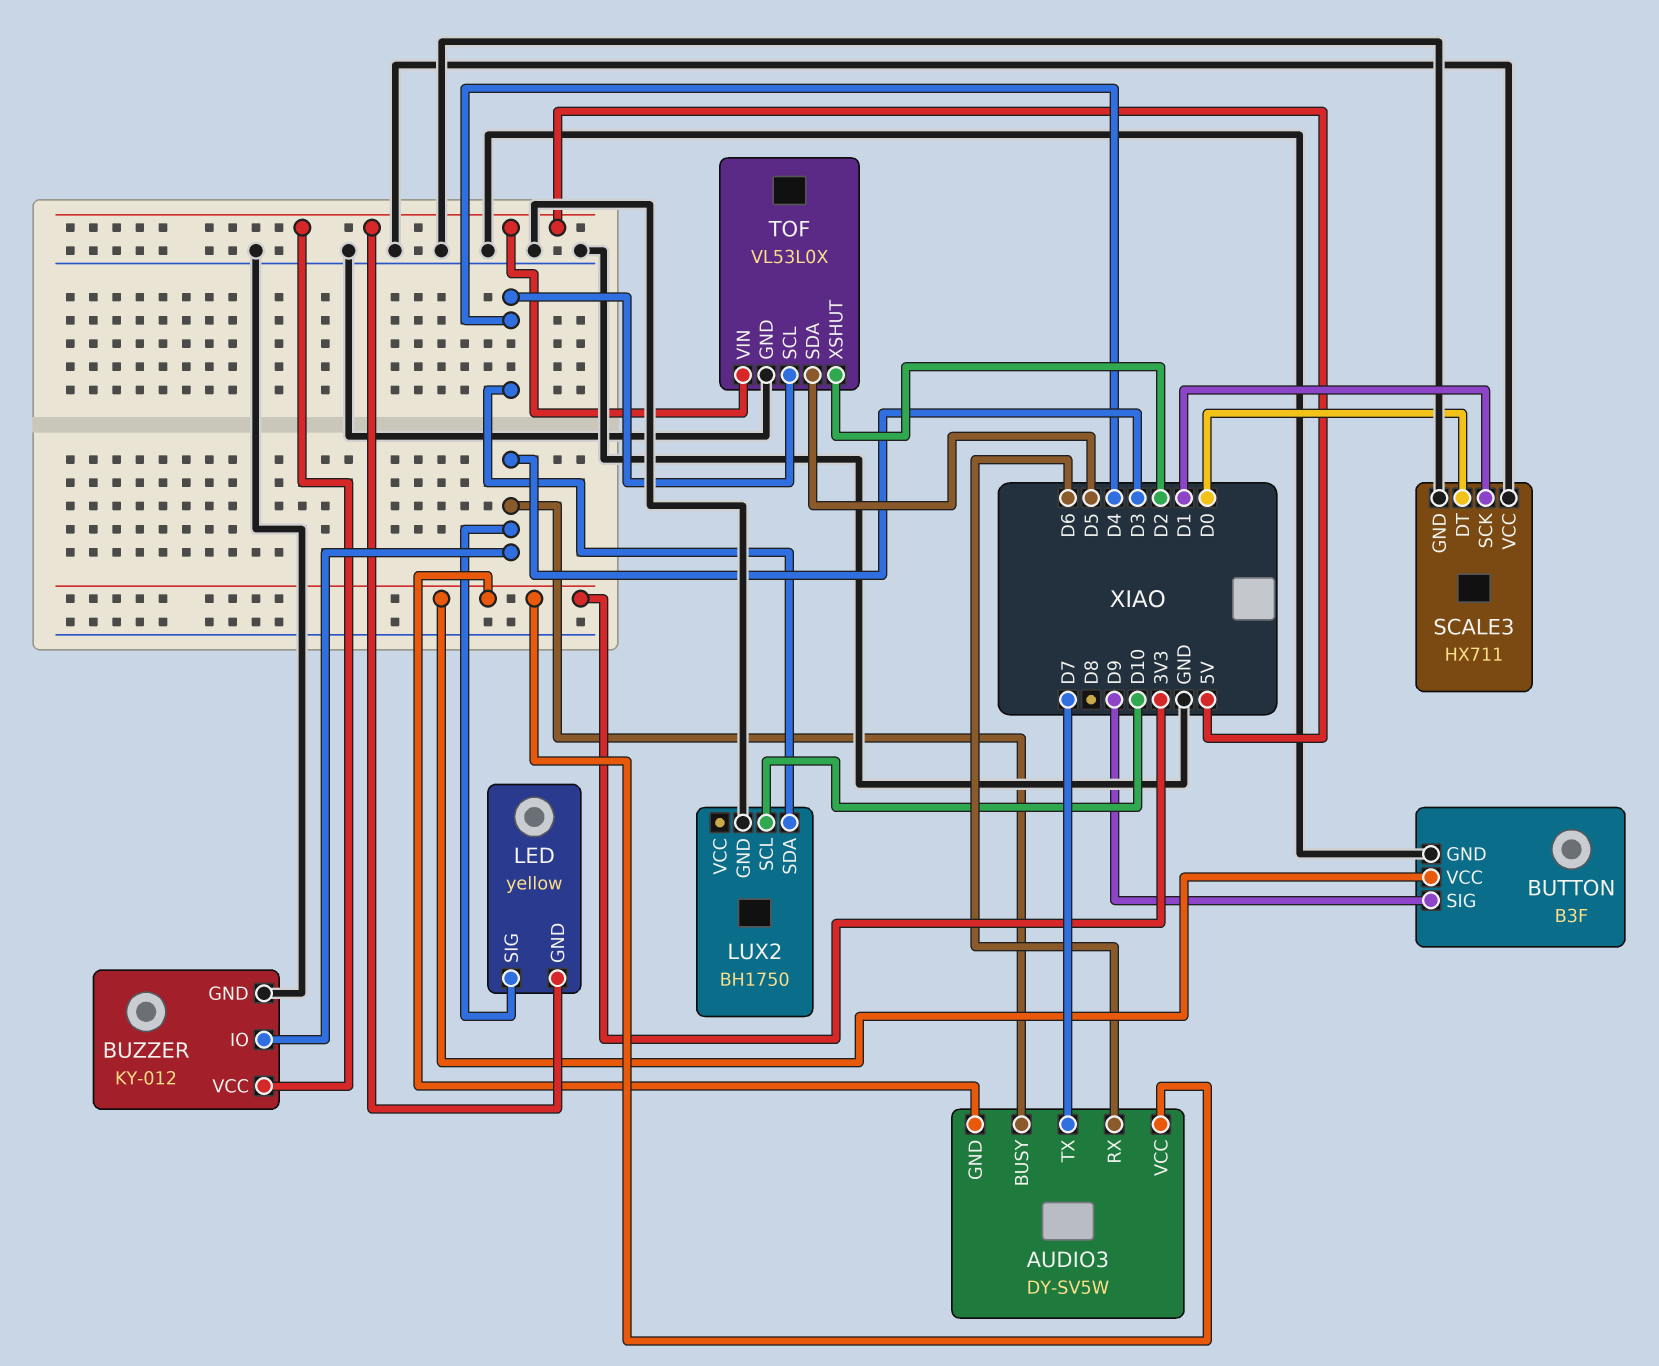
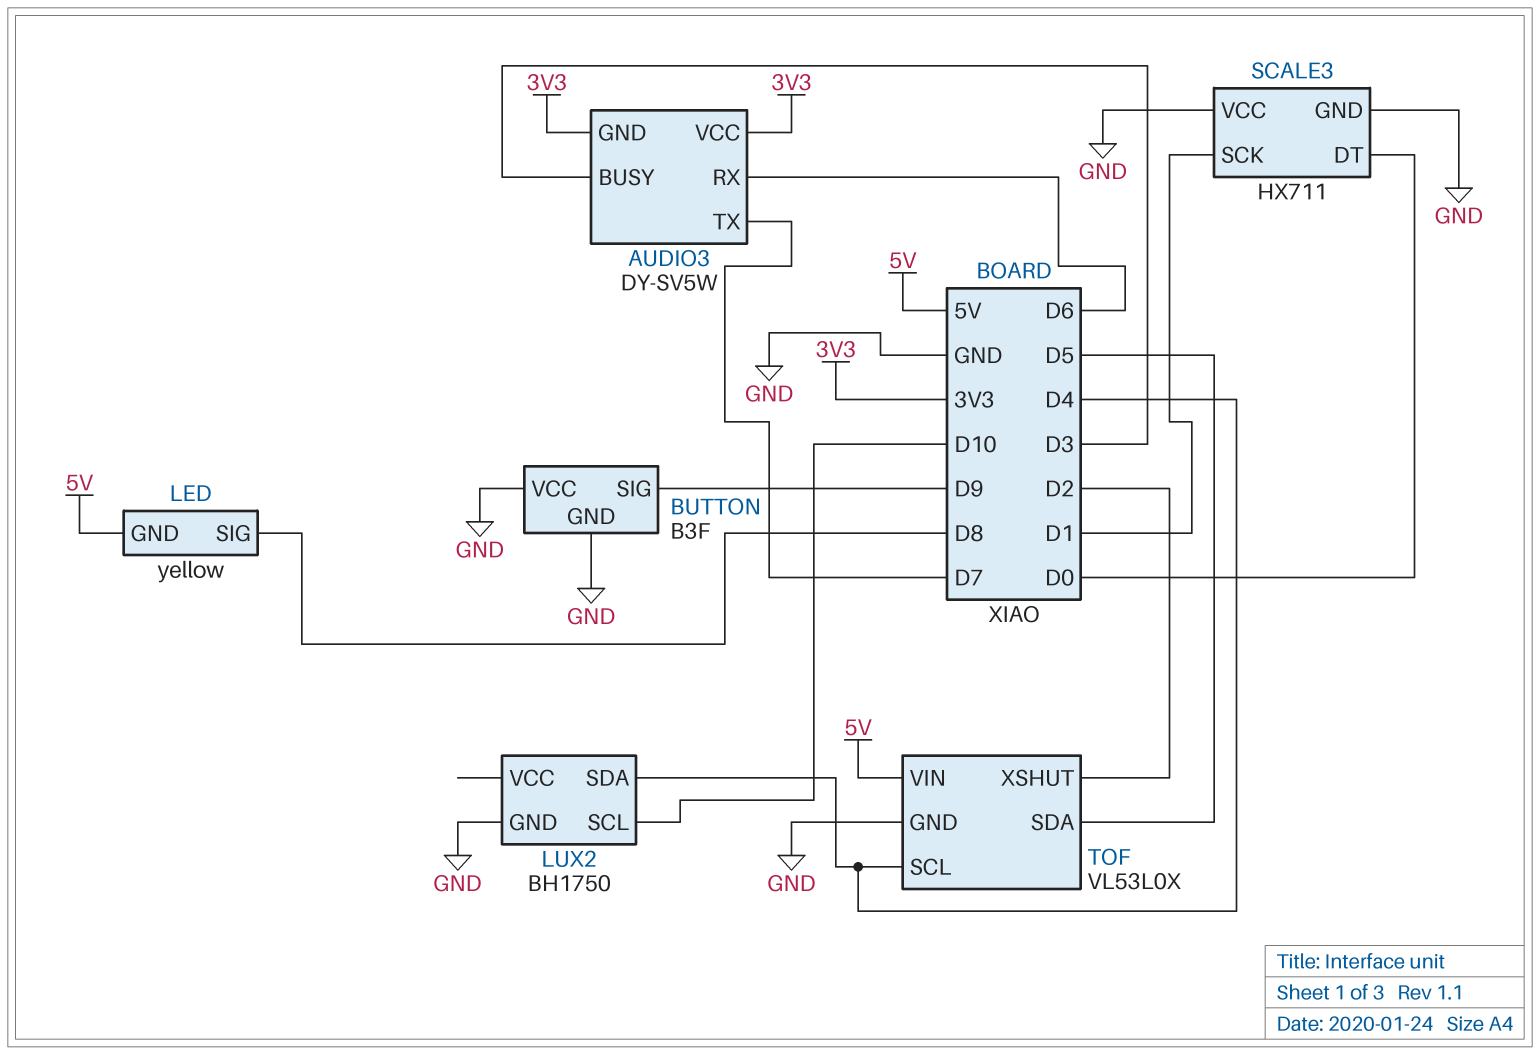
BUTTON pin VCC: 3V3 -> GND
BUZZER: KY-012 -> none
BUZZER pin GND: GND -> none
BUZZER pin IO: D3 -> none
BUZZER pin VCC: 5V -> none
LED pin SIG: D3 -> D8

